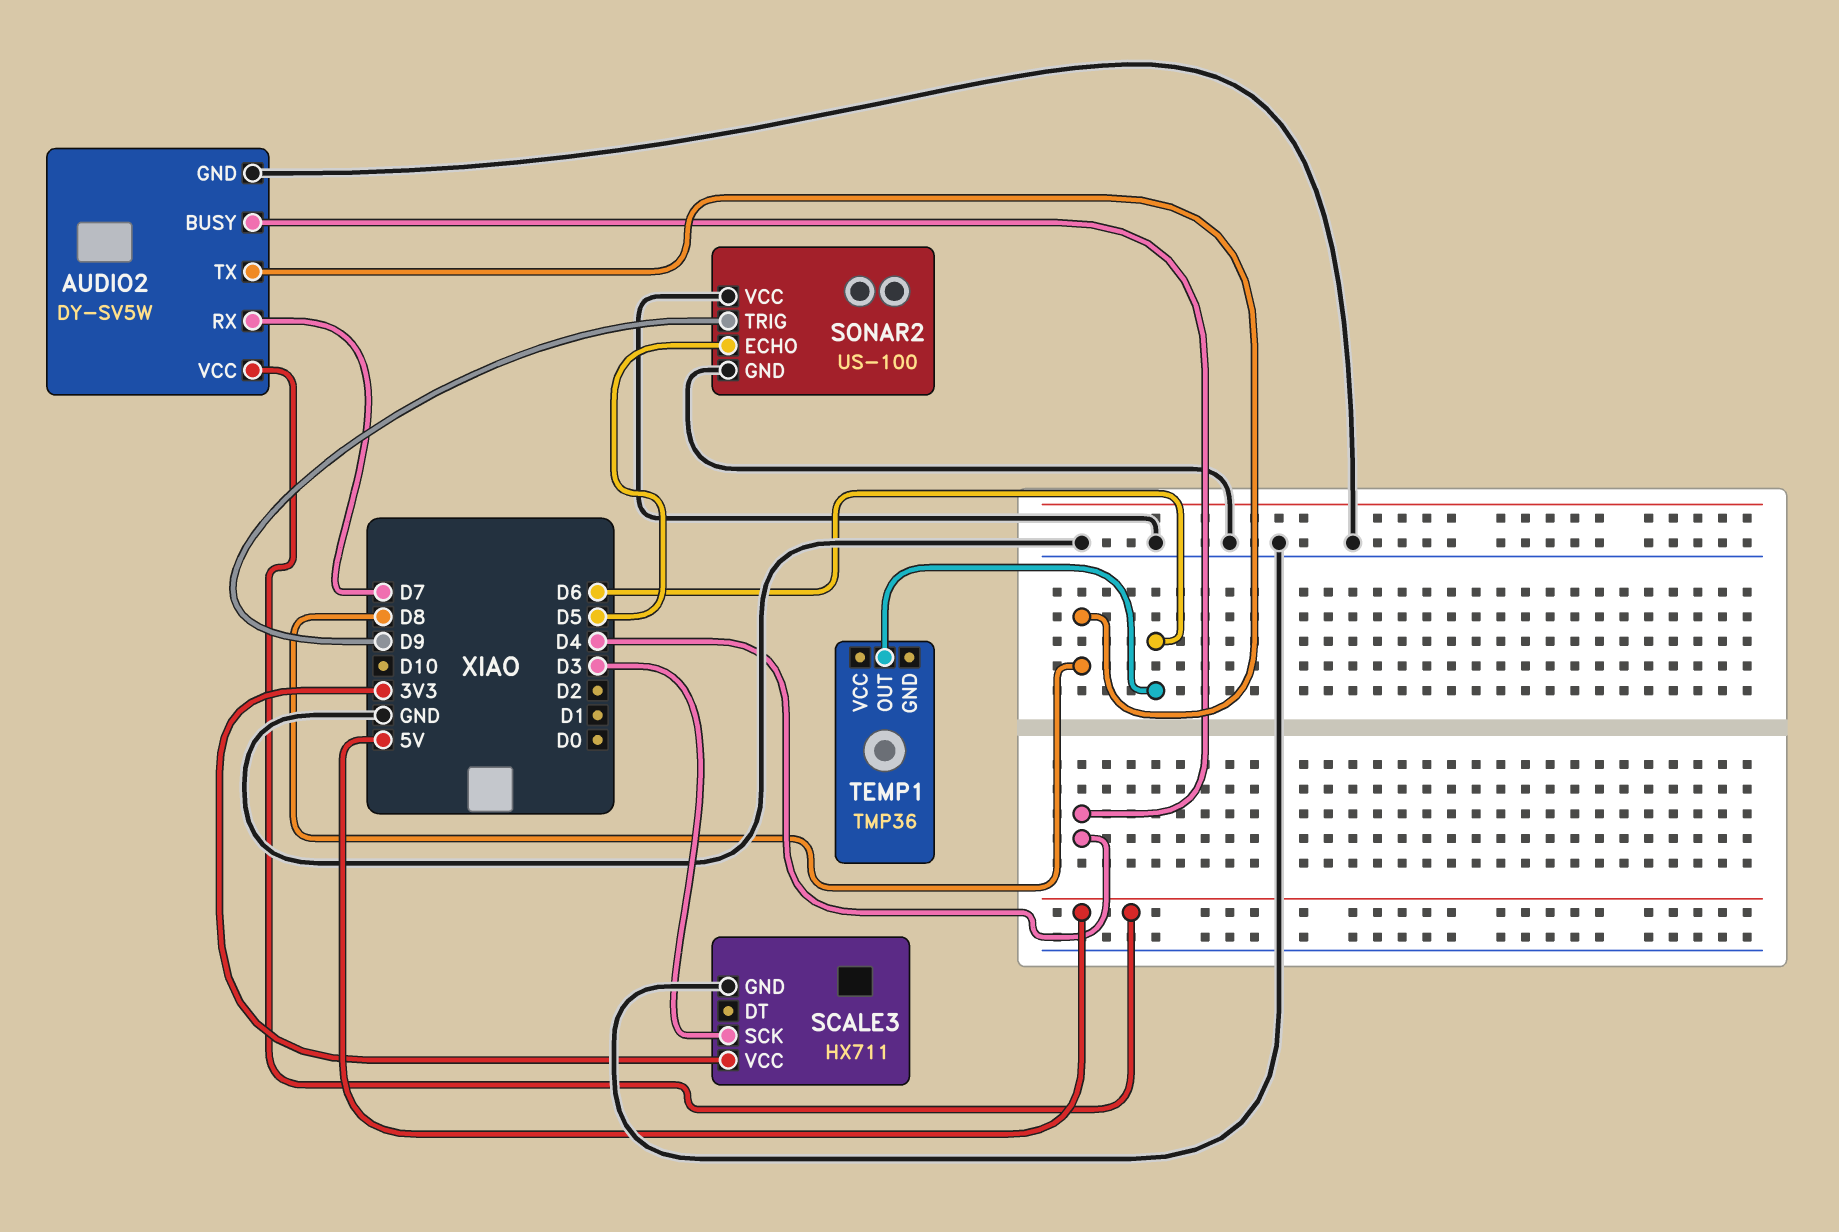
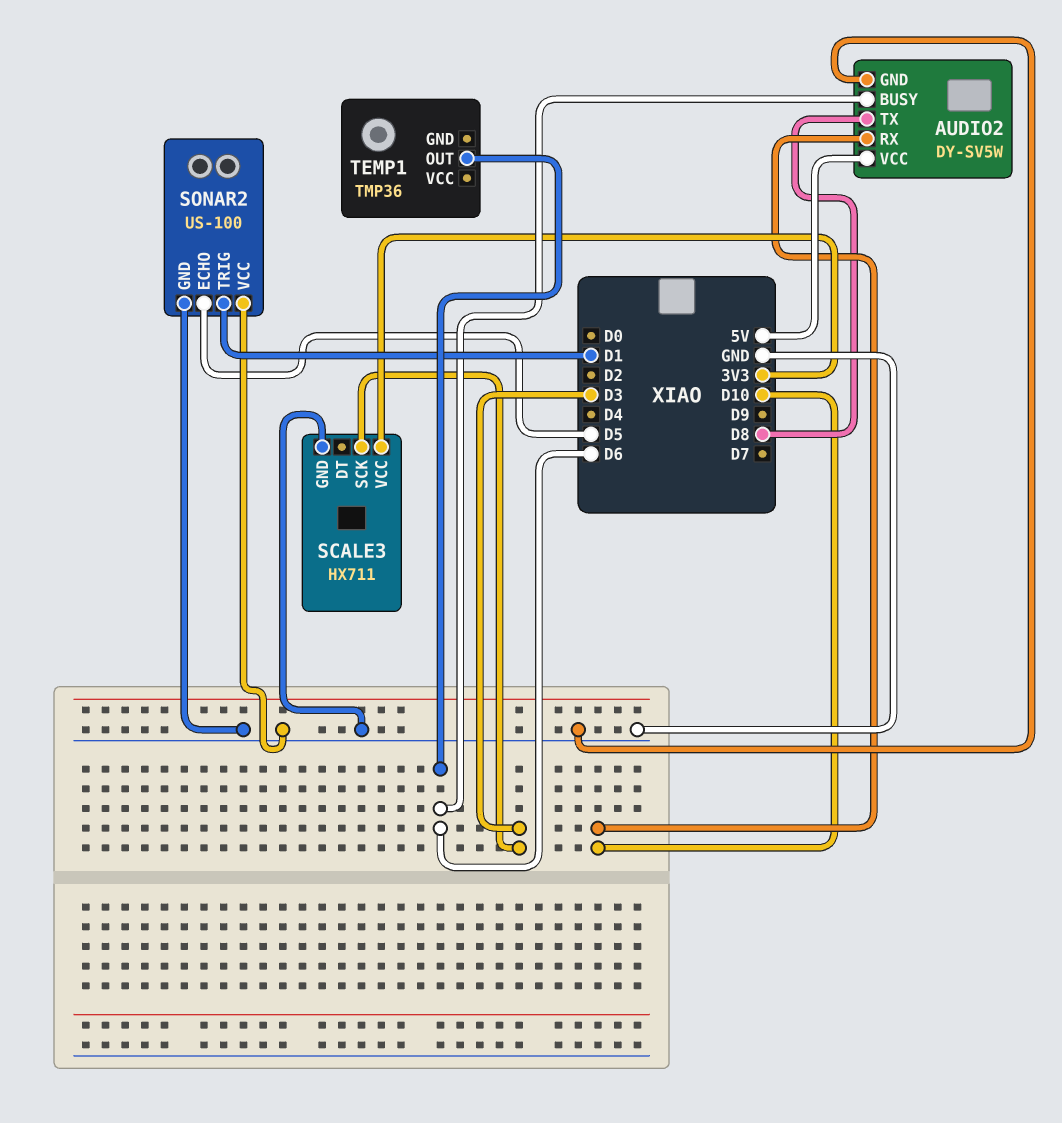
AUDIO2 pin BUSY: D4 -> D6
AUDIO2 pin RX: D7 -> D10
SONAR2 pin TRIG: D9 -> D1

